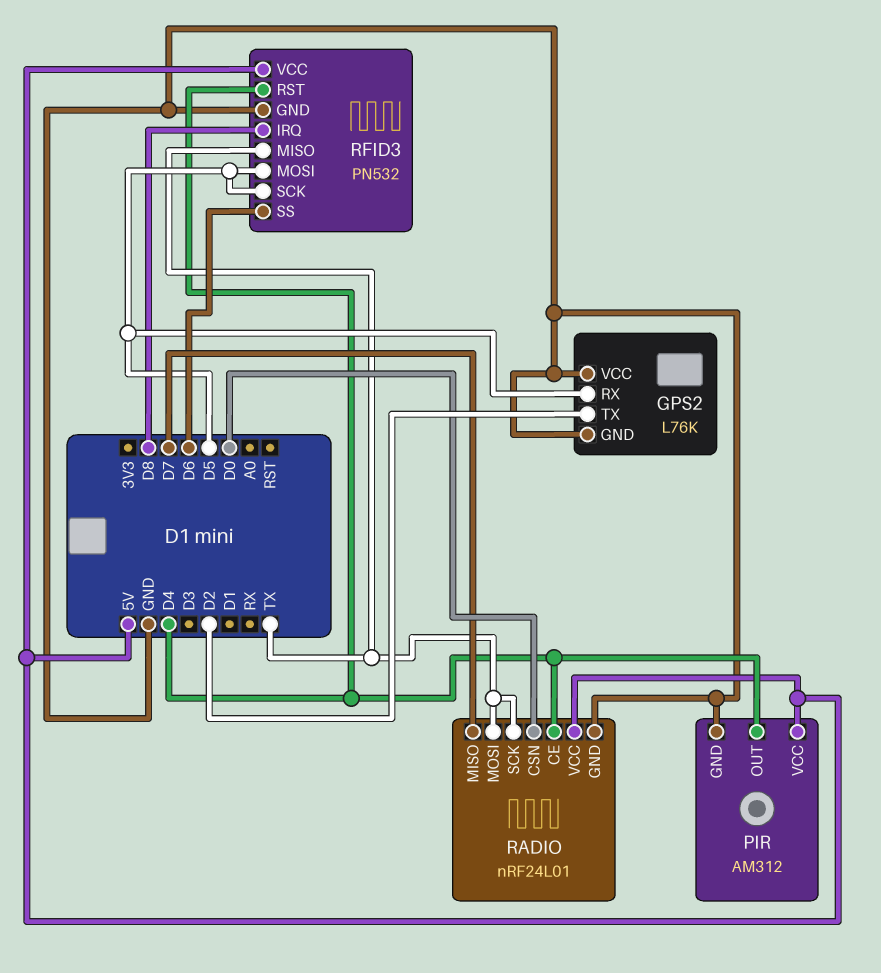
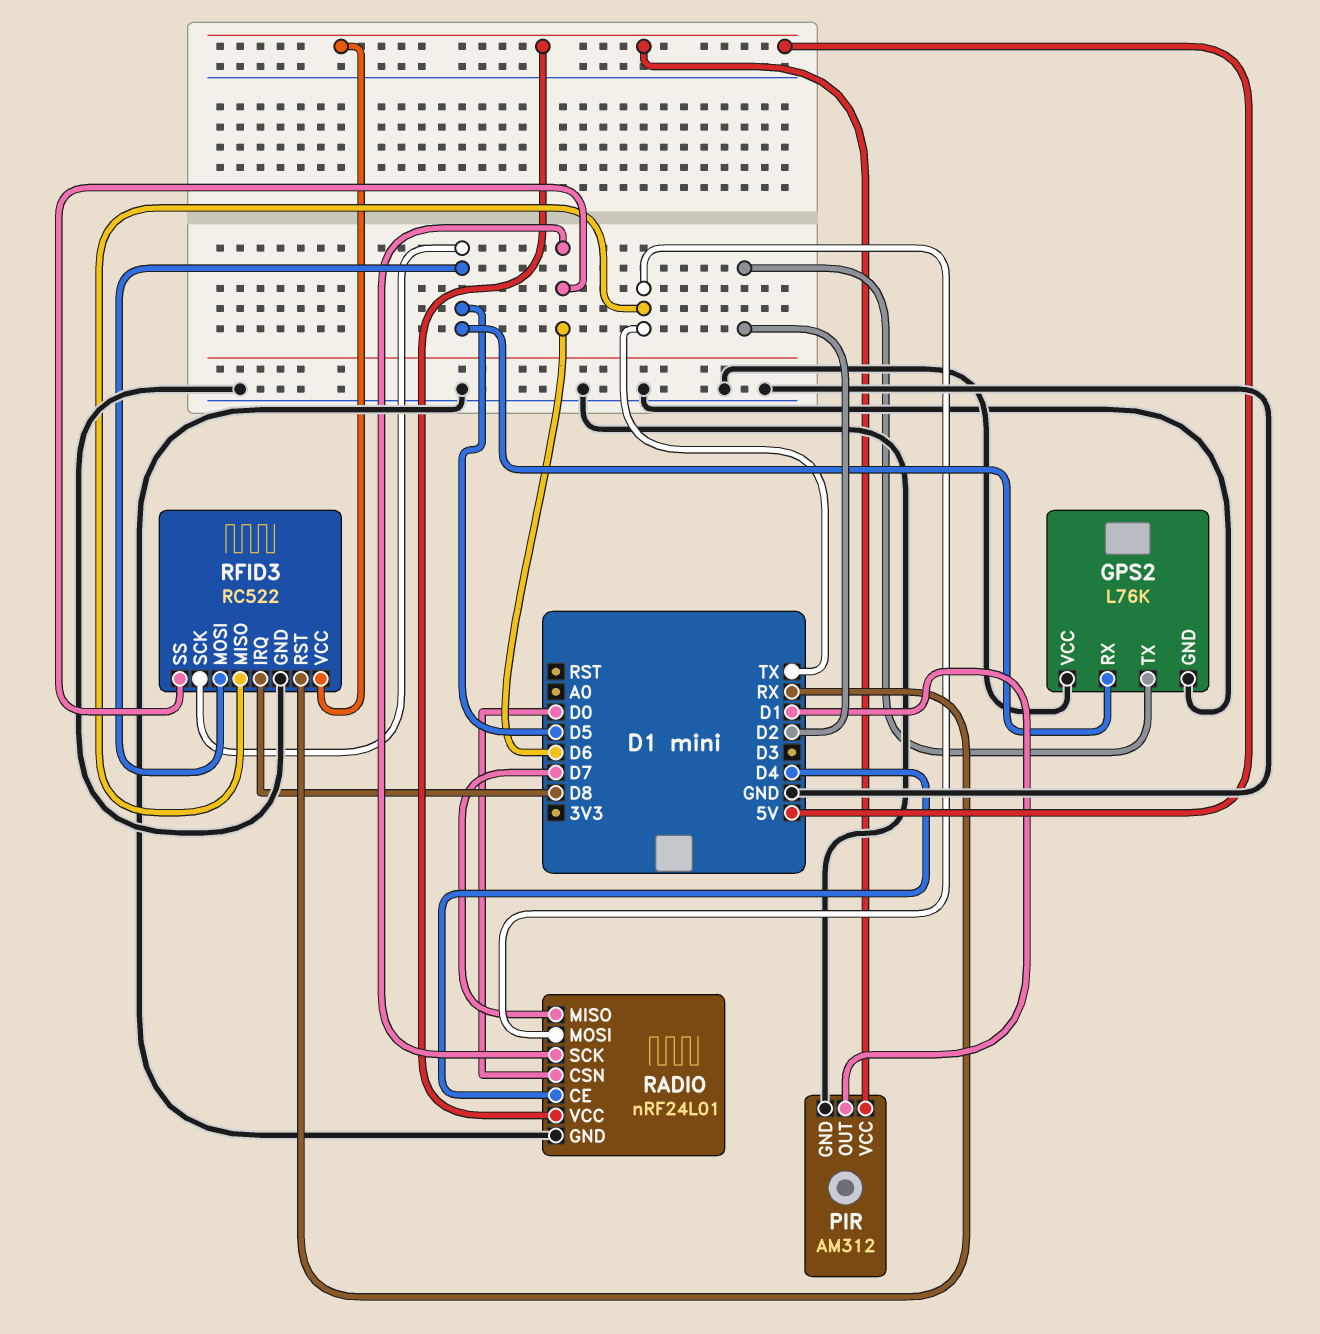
PIR pin OUT: D4 -> D1
RADIO pin SCK: TX -> D6
RFID3: PN532 -> RC522
RFID3 pin RST: D4 -> RX

